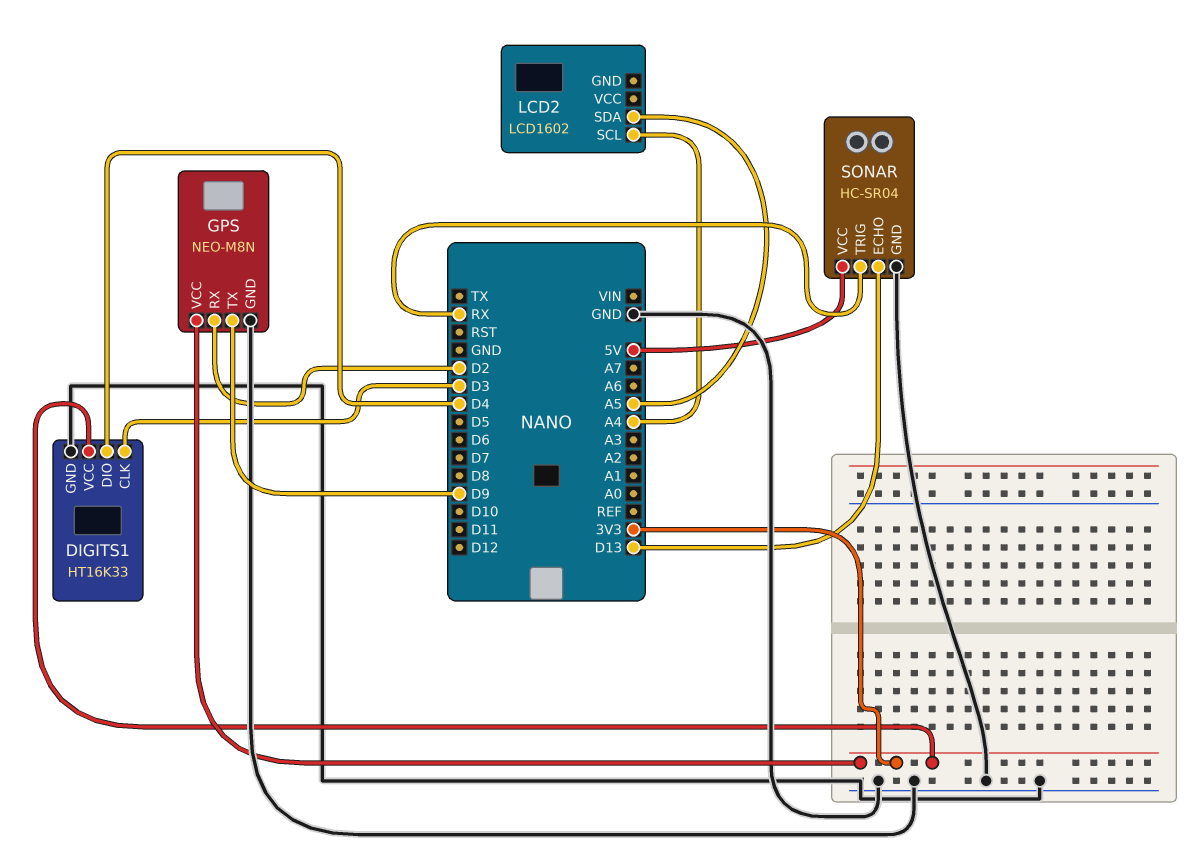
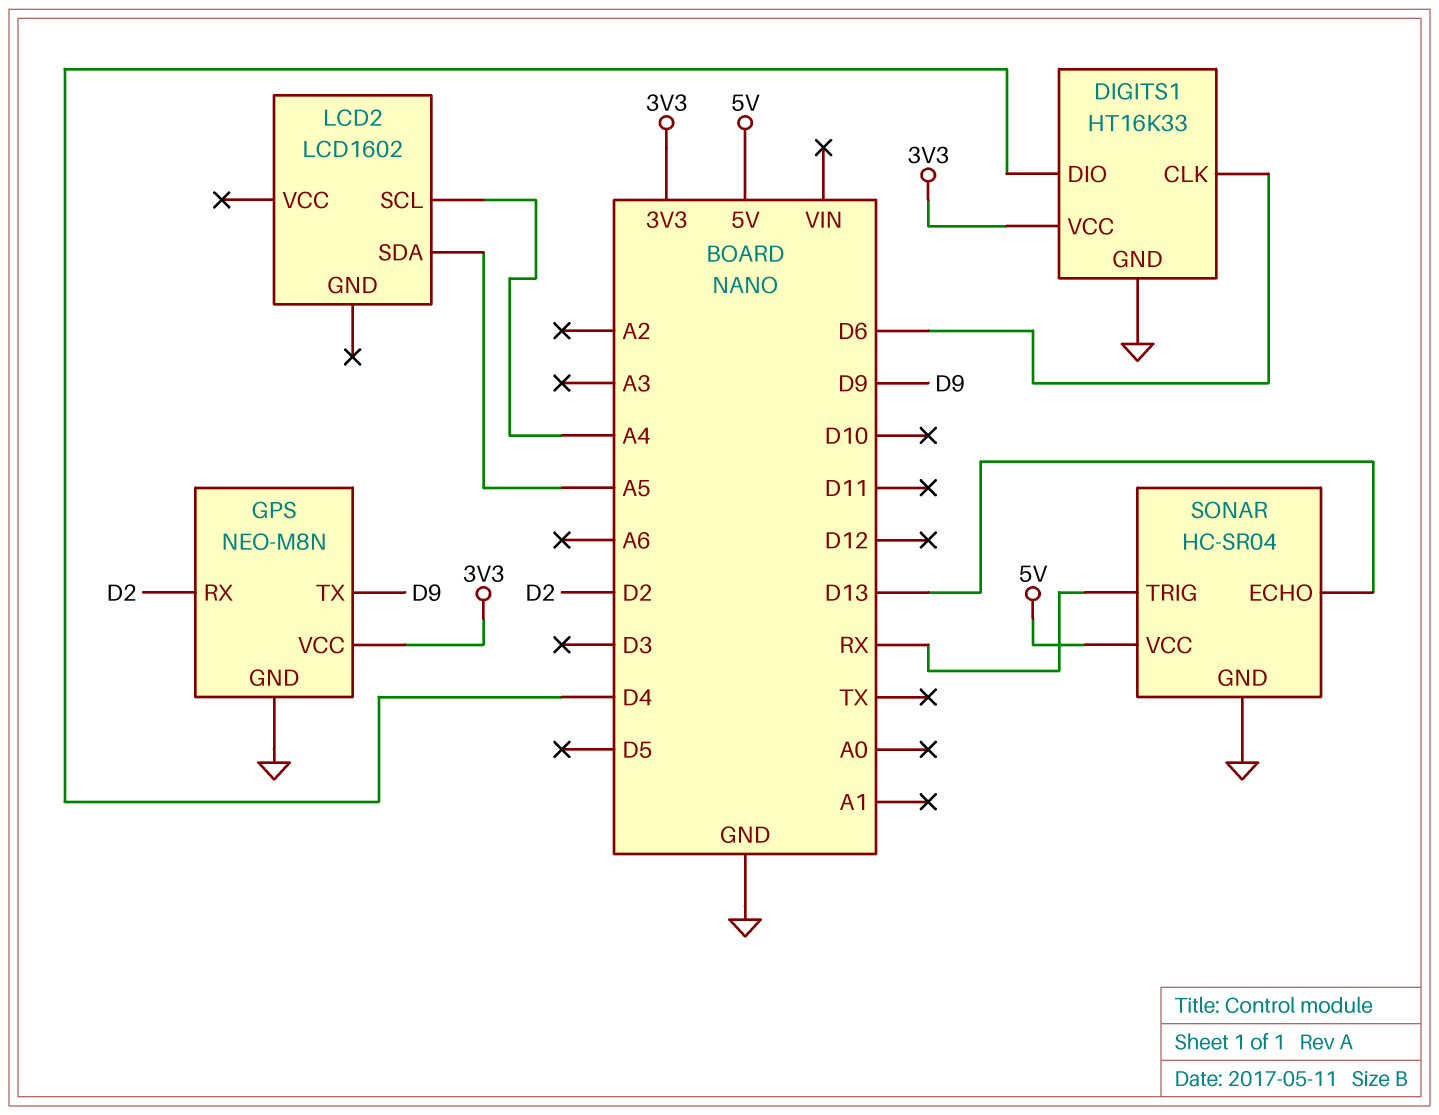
DIGITS1 pin CLK: D3 -> D6

